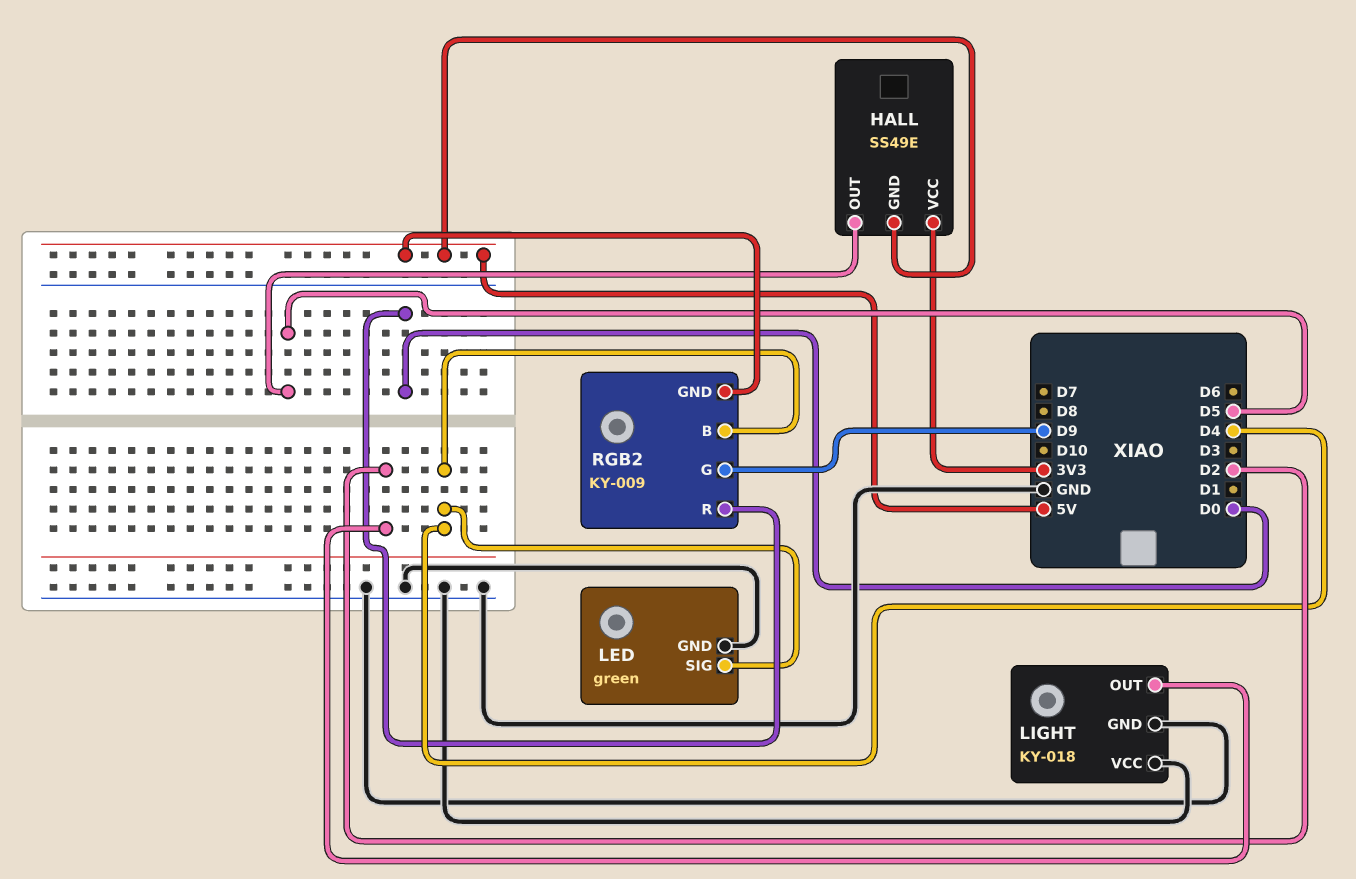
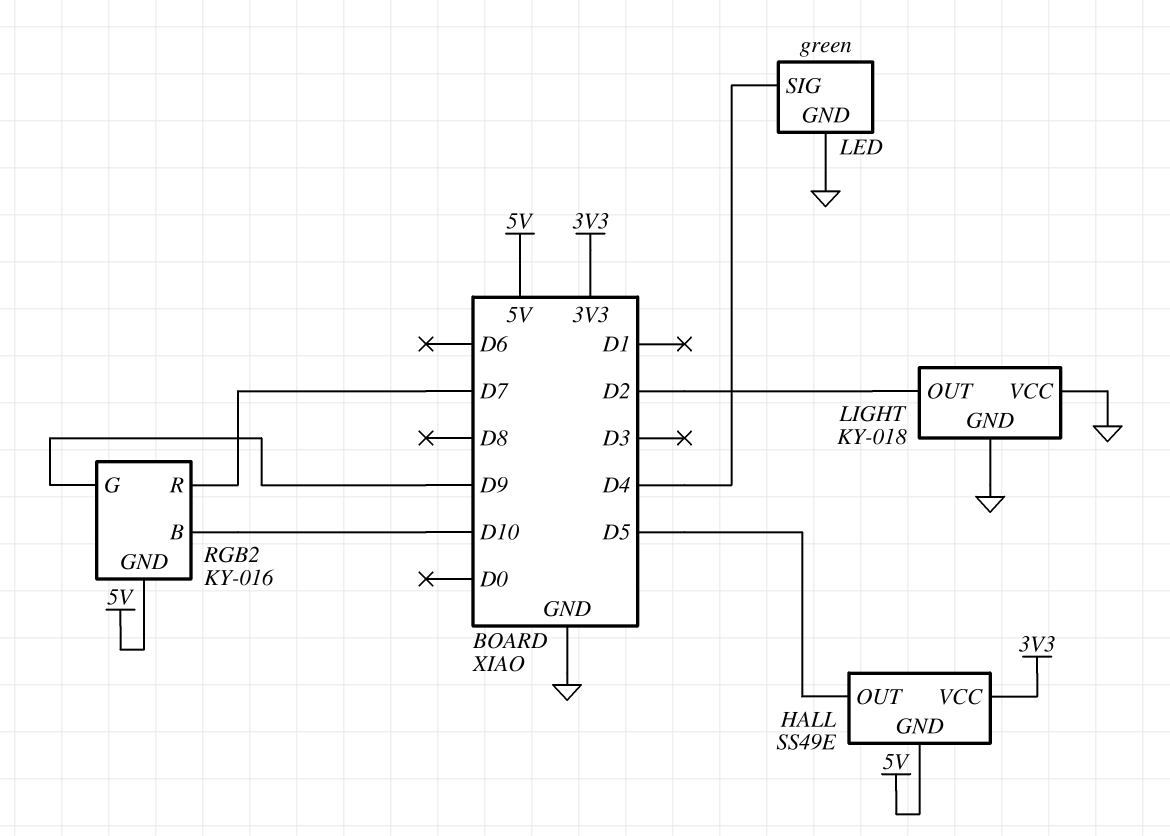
RGB2: KY-009 -> KY-016
RGB2 pin B: D4 -> D10
RGB2 pin R: D0 -> D7

